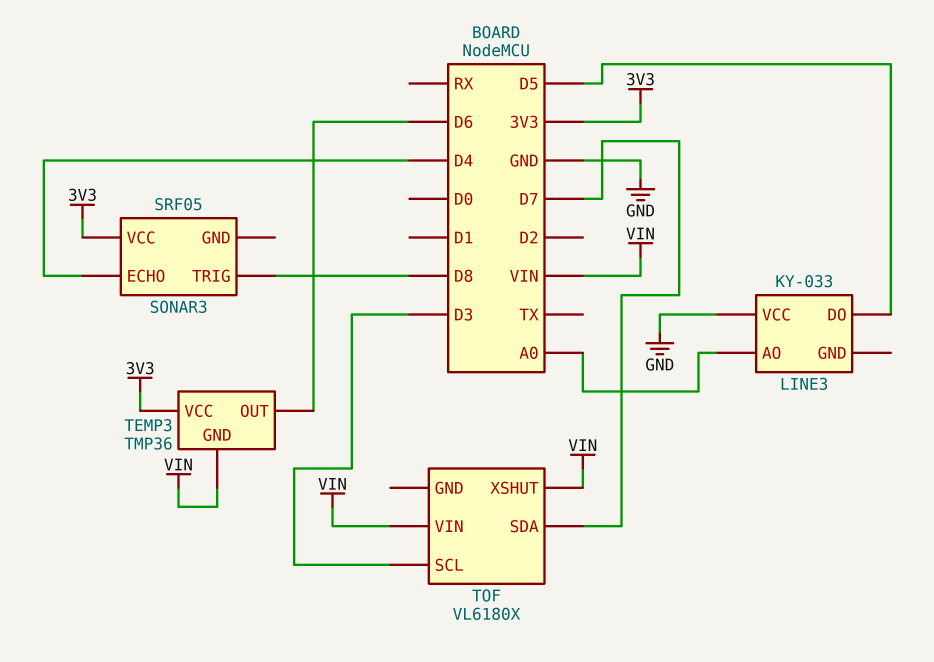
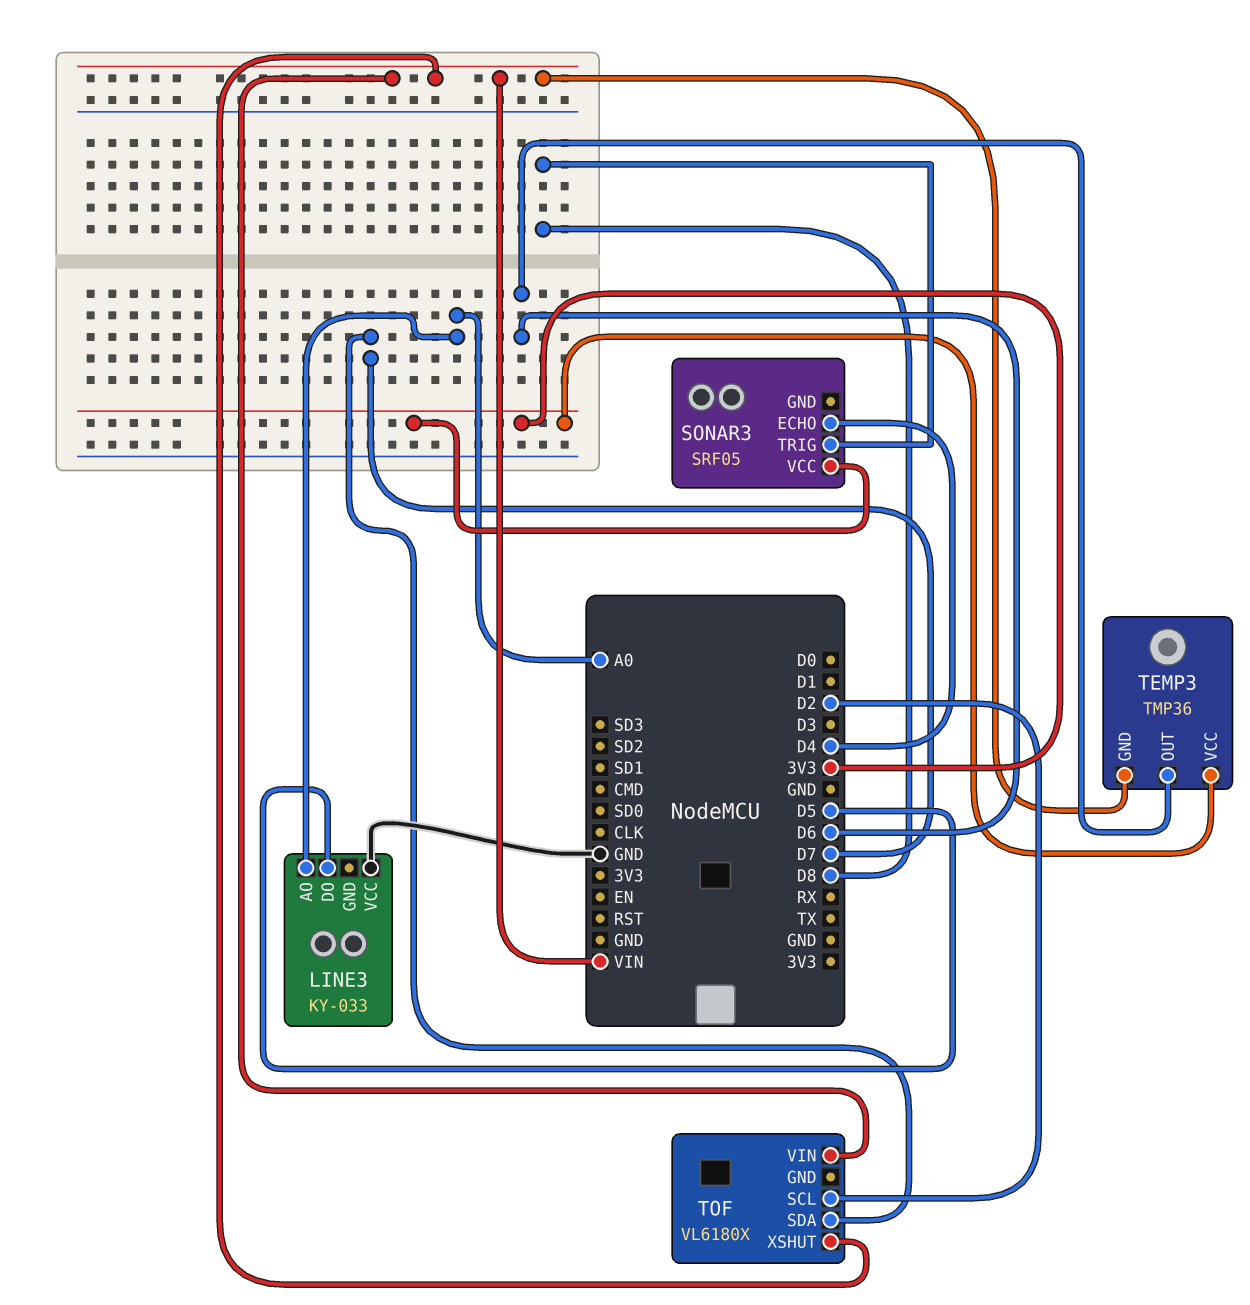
TOF pin SCL: D3 -> D2

